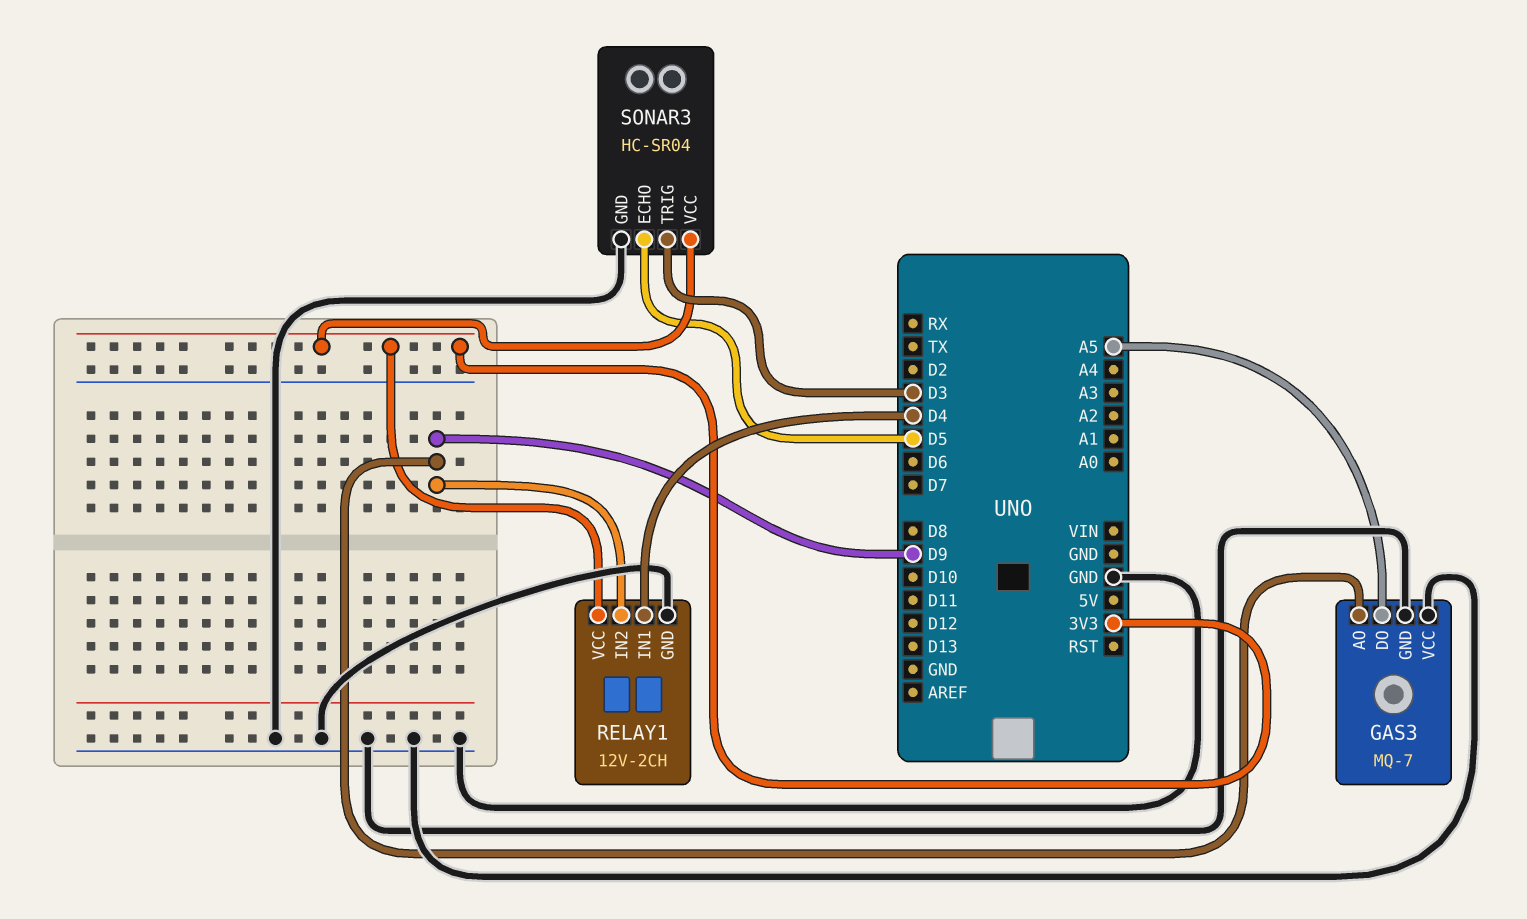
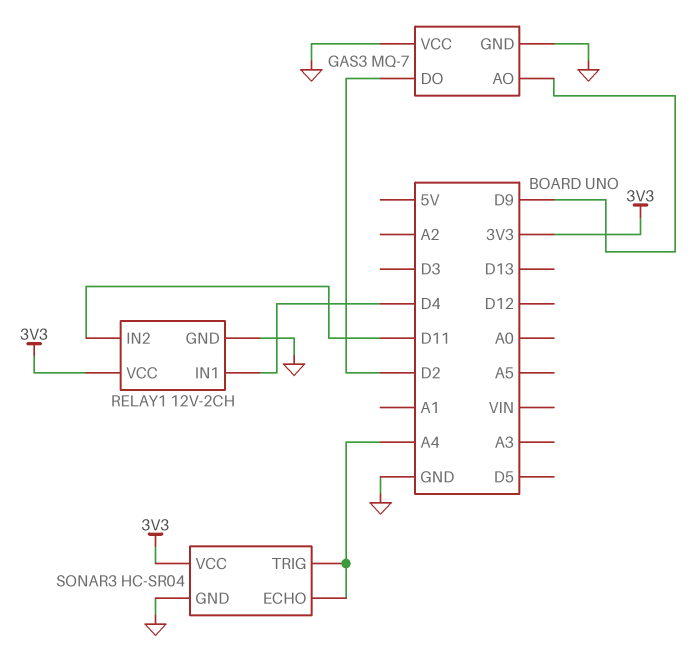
GAS3 pin DO: A5 -> D2
RELAY1 pin IN2: D9 -> D11
SONAR3 pin ECHO: D5 -> A4
SONAR3 pin TRIG: D3 -> A4

